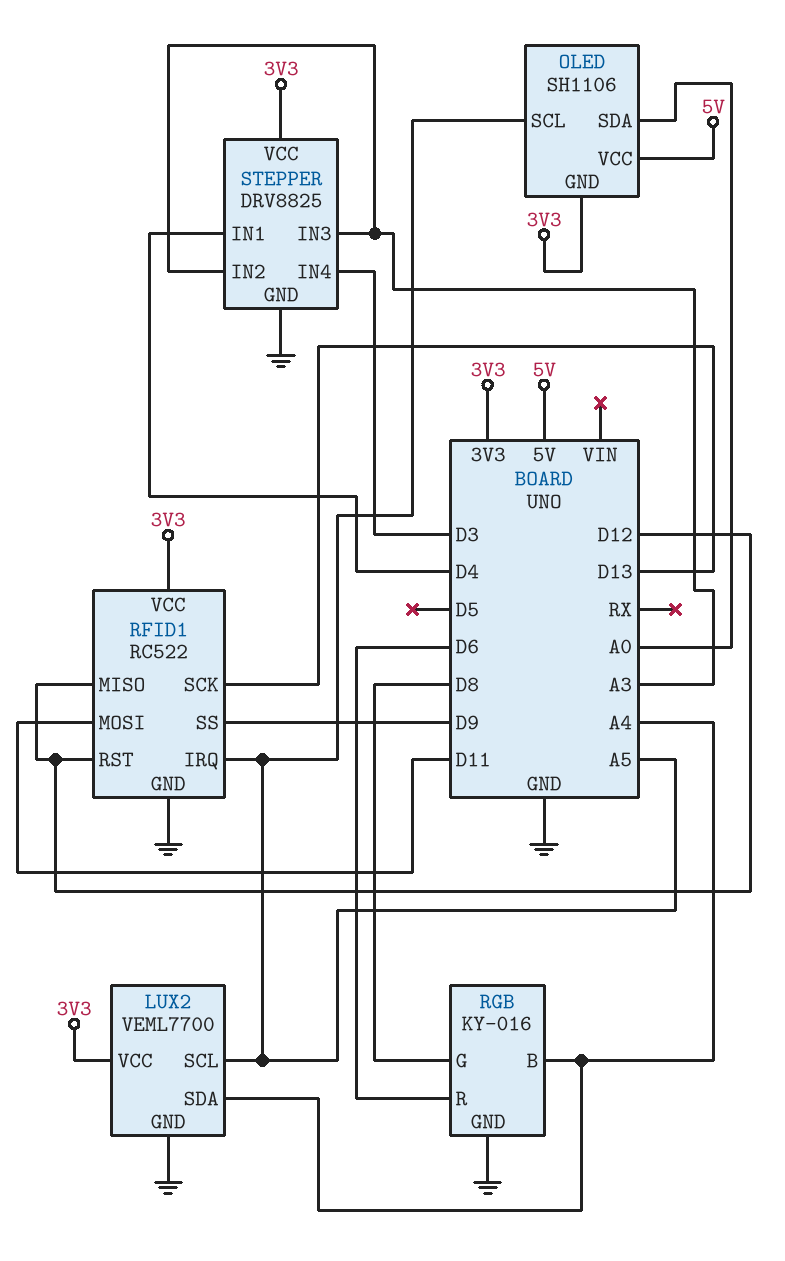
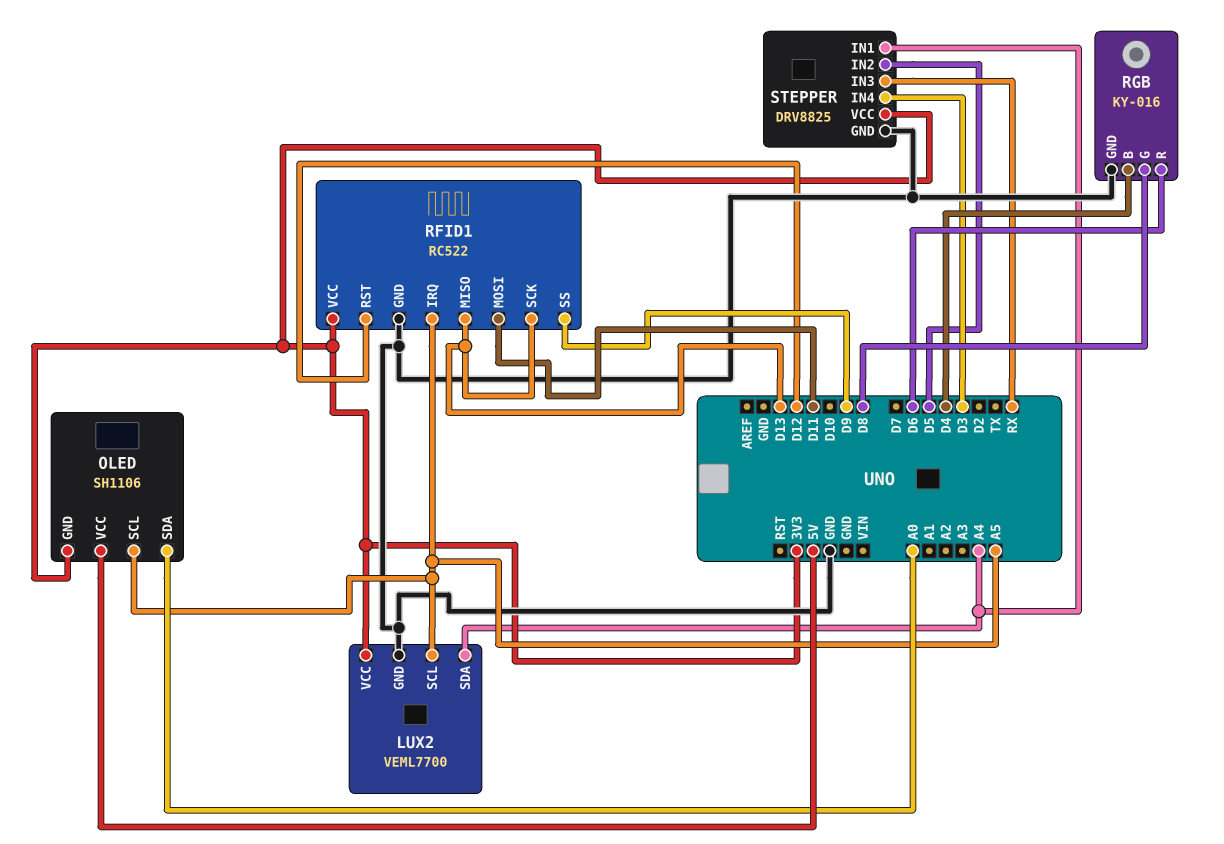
RFID1 pin MISO: D12 -> D13
RGB pin B: A4 -> D4
STEPPER pin IN1: D4 -> A4
STEPPER pin IN2: A3 -> D5
STEPPER pin IN3: A3 -> RX

